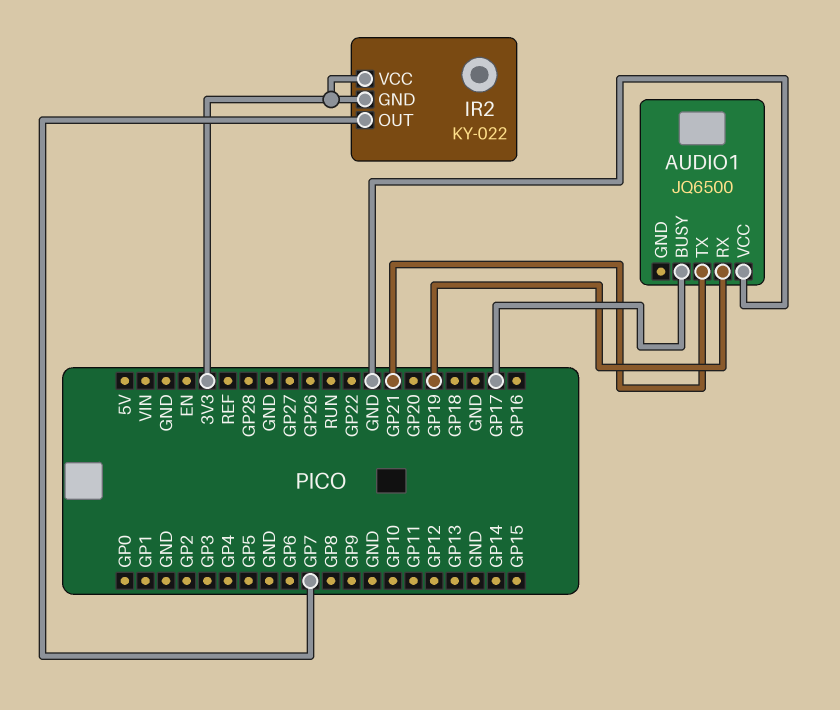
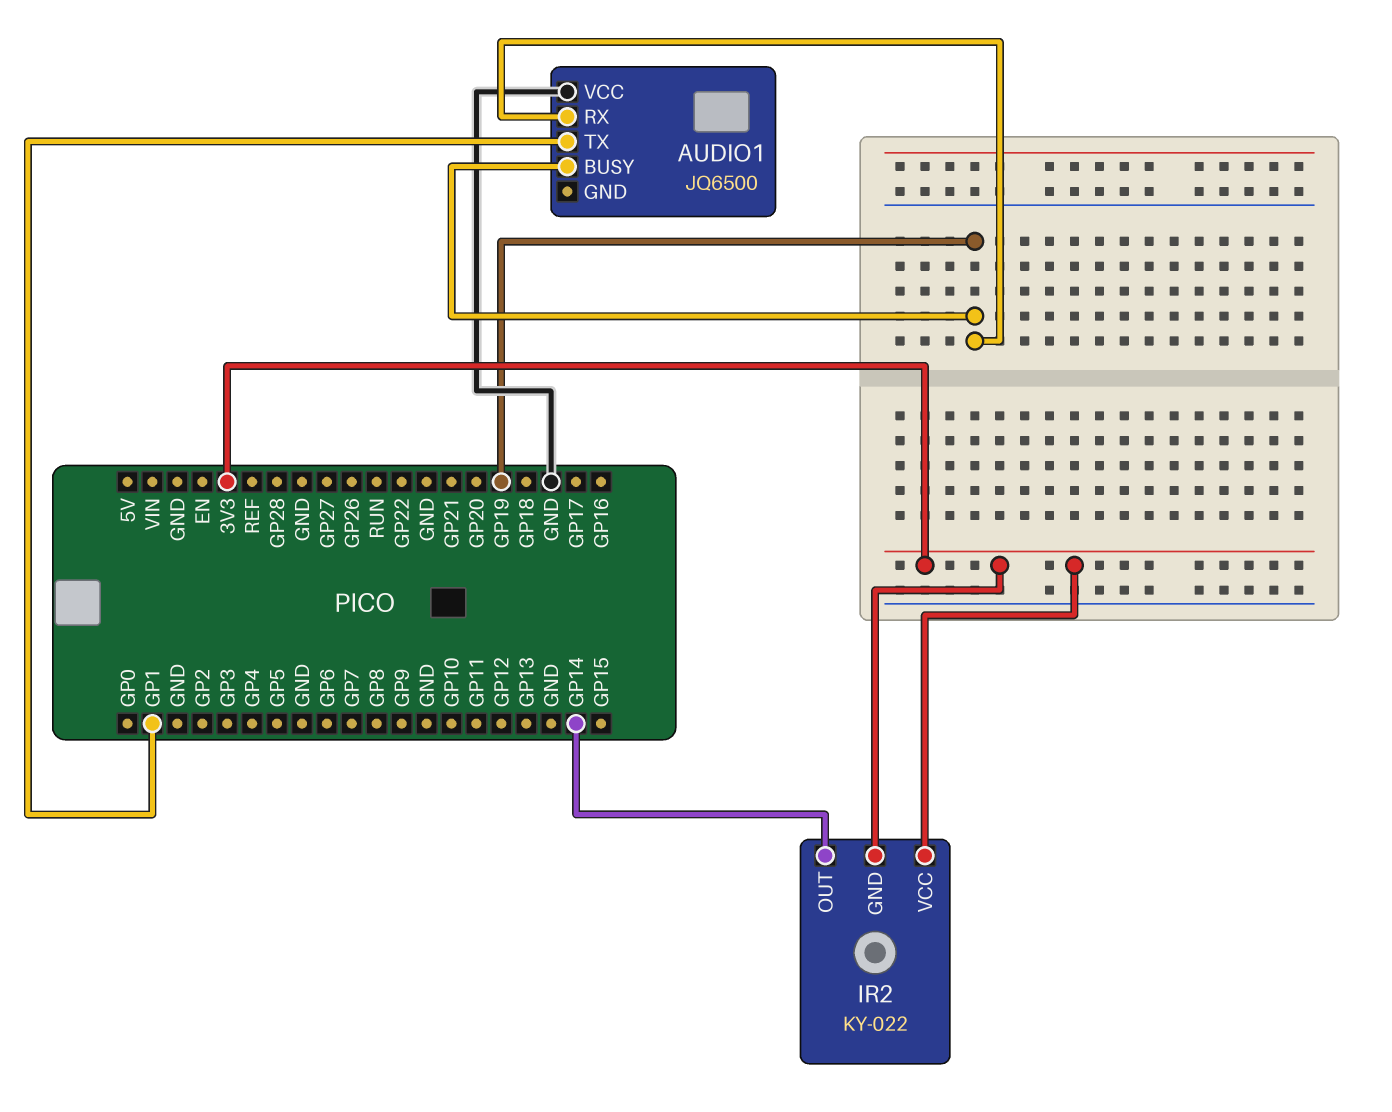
AUDIO1 pin BUSY: GP17 -> GP19
AUDIO1 pin TX: GP21 -> GP1
IR2 pin OUT: GP7 -> GP14

